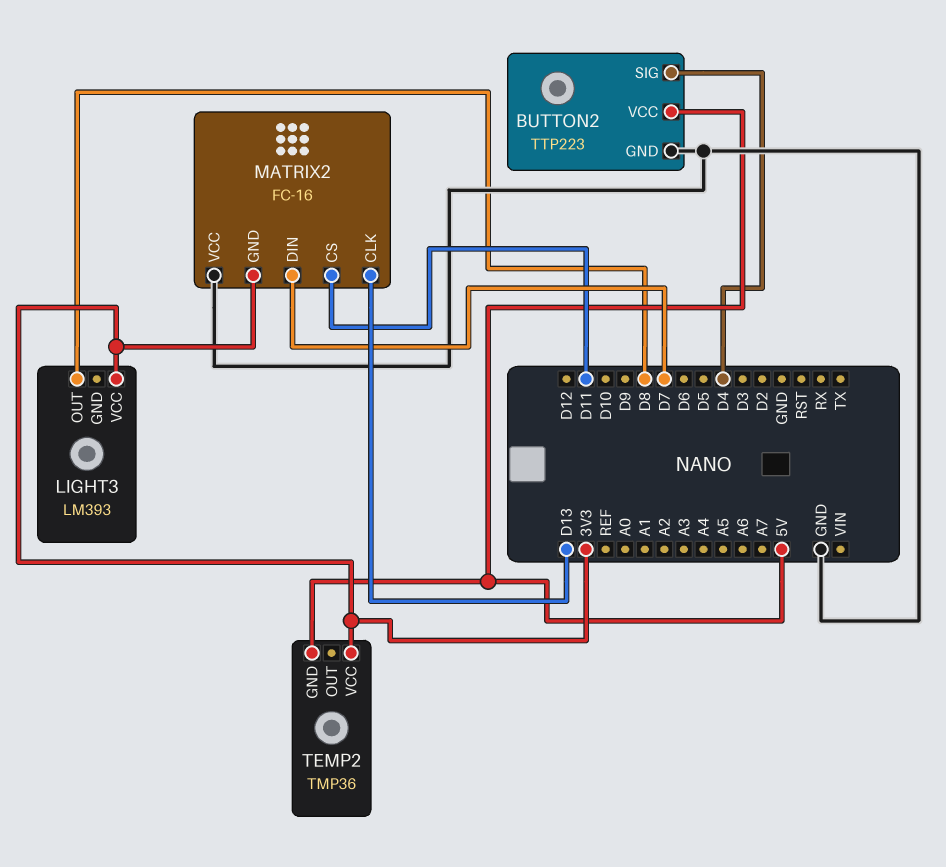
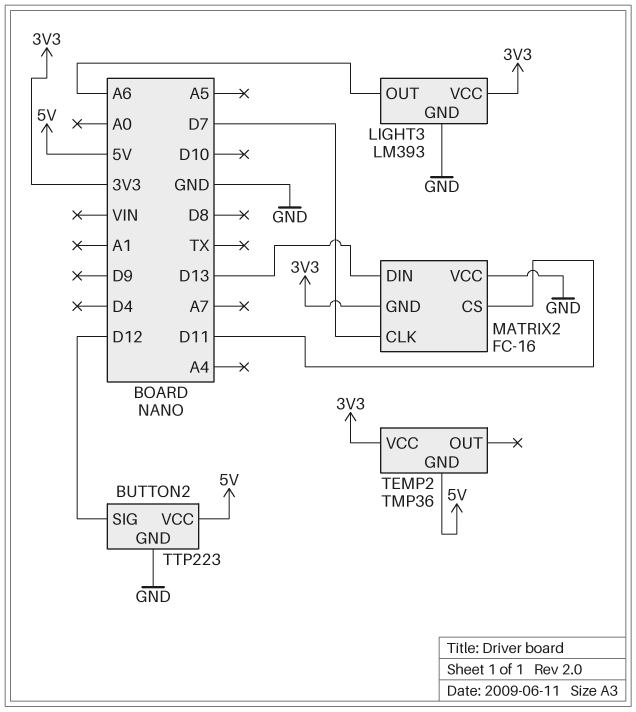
BUTTON2 pin SIG: D4 -> D12
LIGHT3 pin GND: none -> GND
LIGHT3 pin OUT: D8 -> A6
MATRIX2 pin CLK: D13 -> D7
MATRIX2 pin DIN: D7 -> D13

